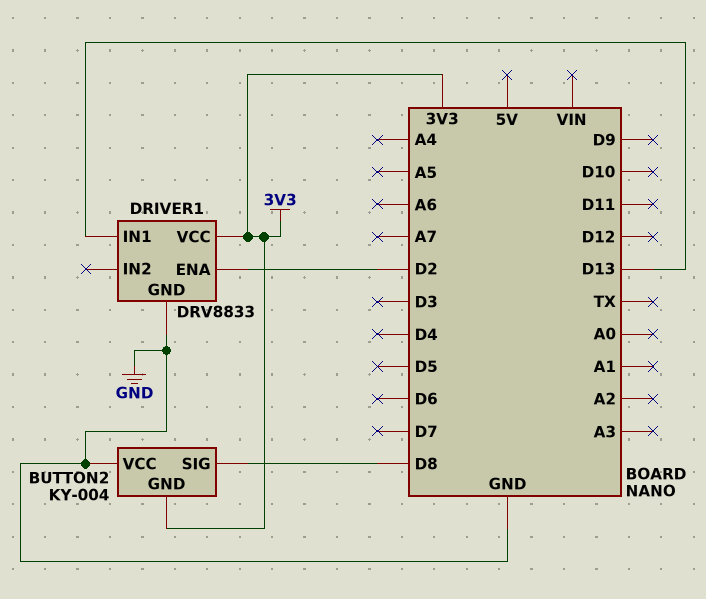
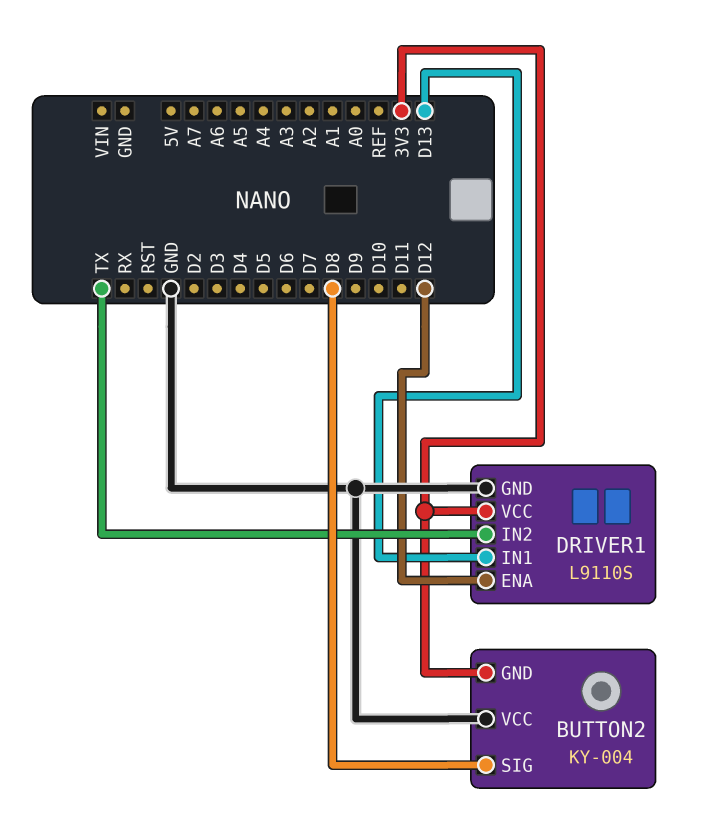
DRIVER1: DRV8833 -> L9110S
DRIVER1 pin ENA: D2 -> D12
DRIVER1 pin IN2: none -> TX

